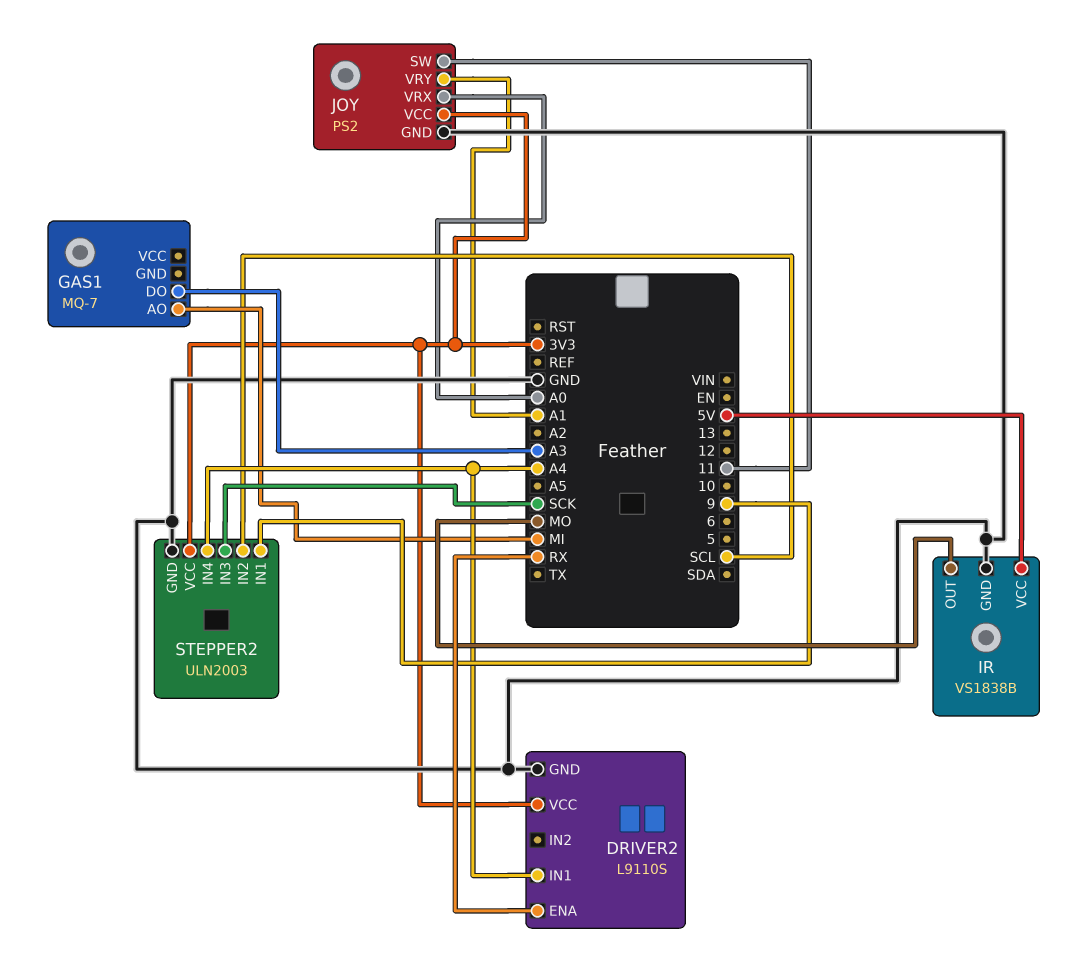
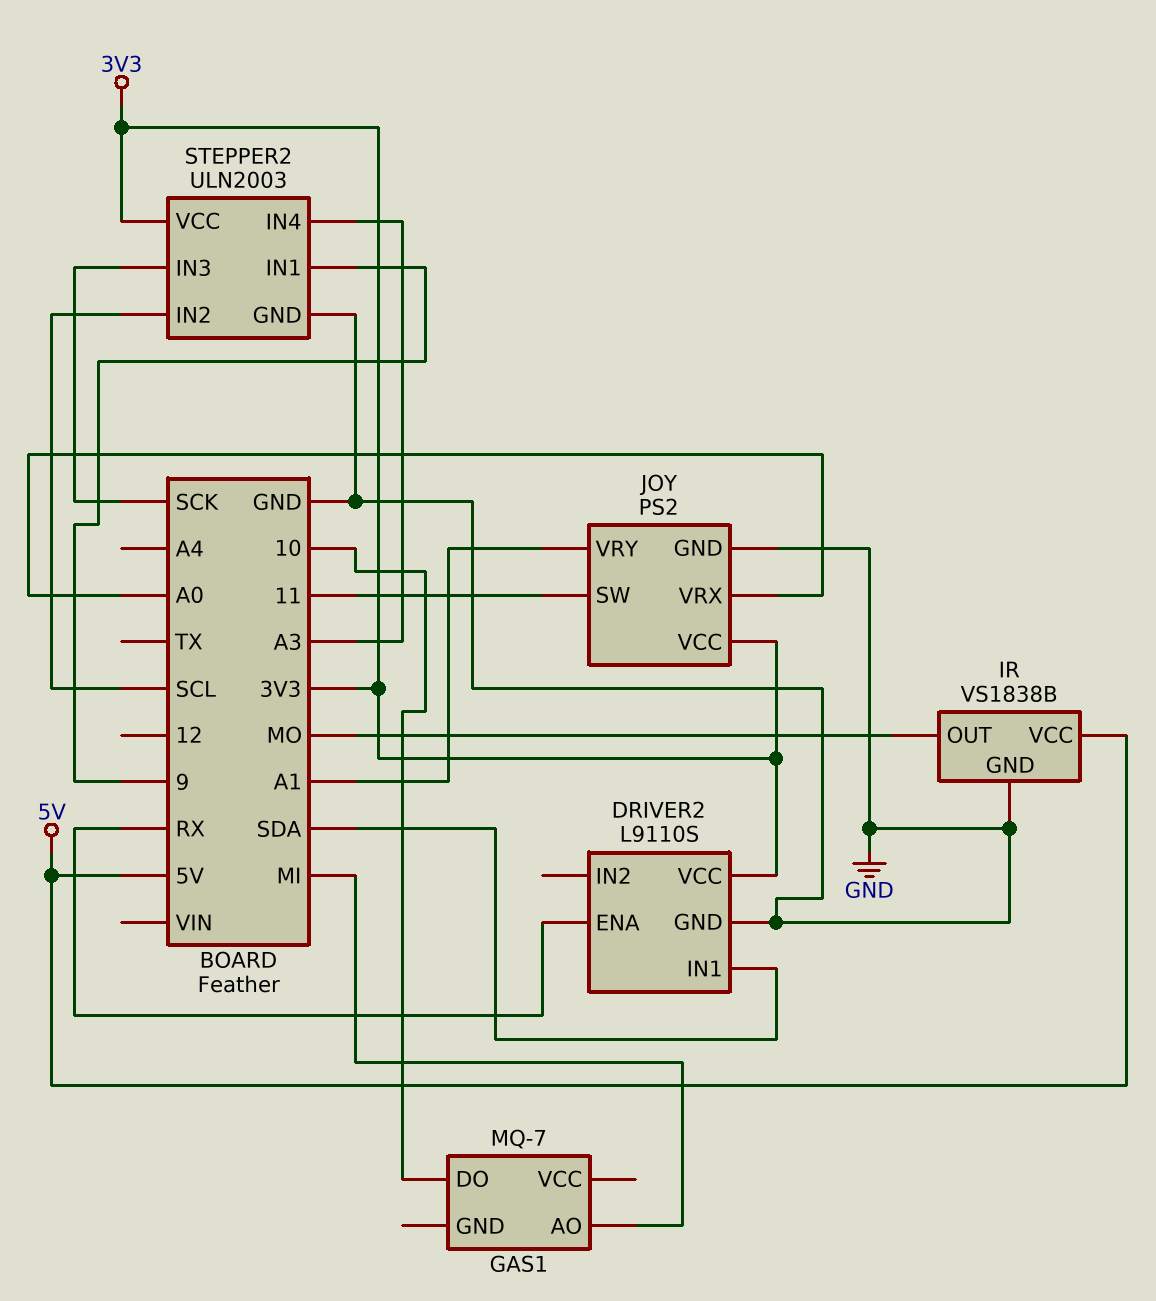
DRIVER2 pin IN1: A4 -> SDA
GAS1 pin DO: A3 -> 10
STEPPER2 pin IN4: A4 -> A3

